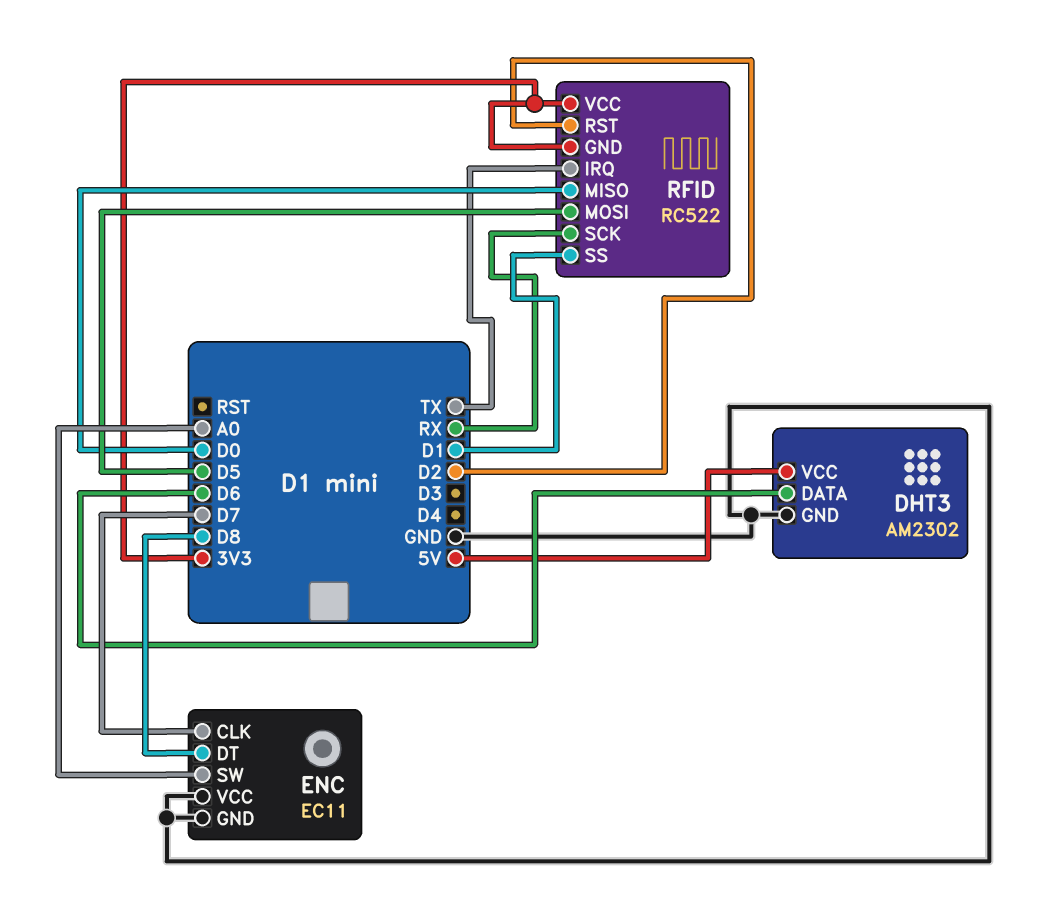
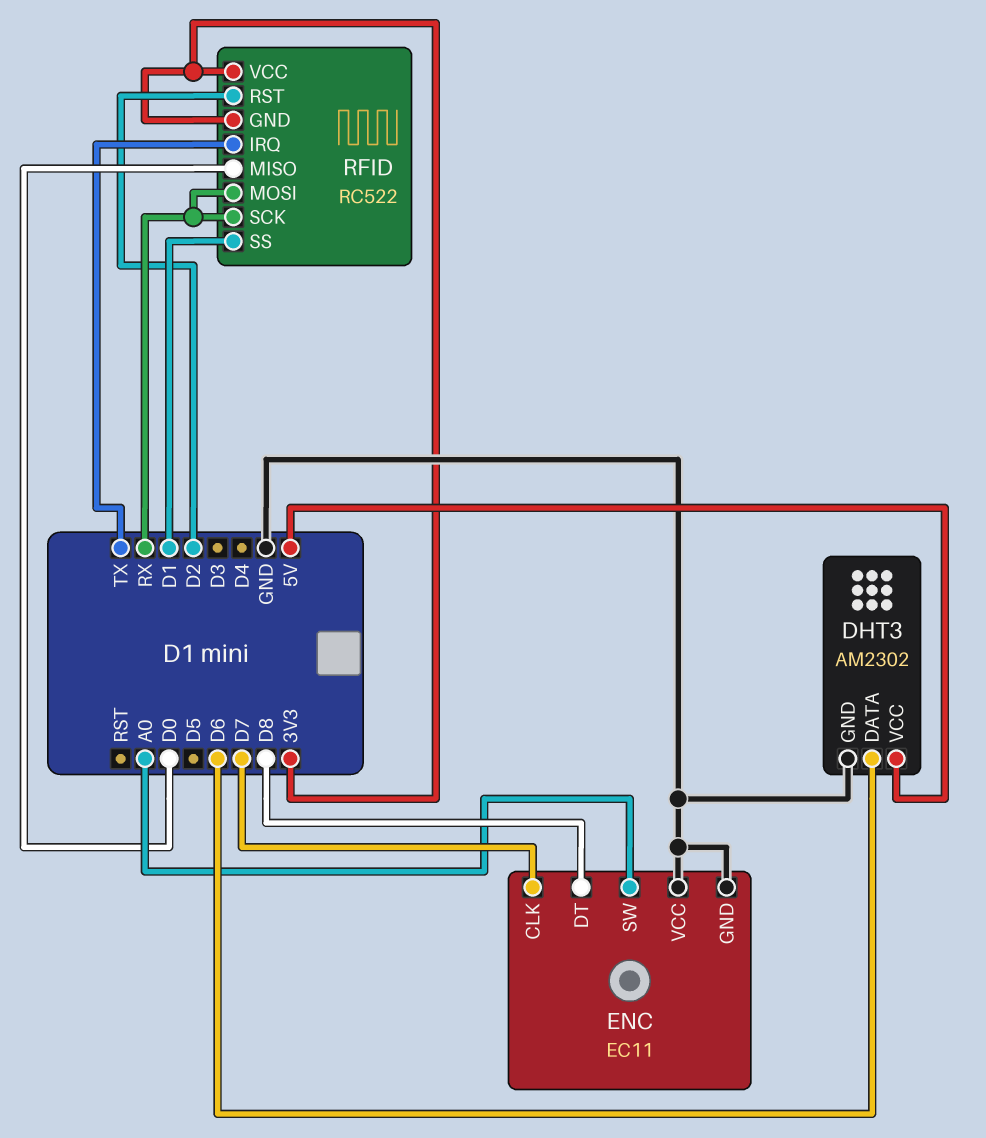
RFID pin MOSI: D5 -> RX

